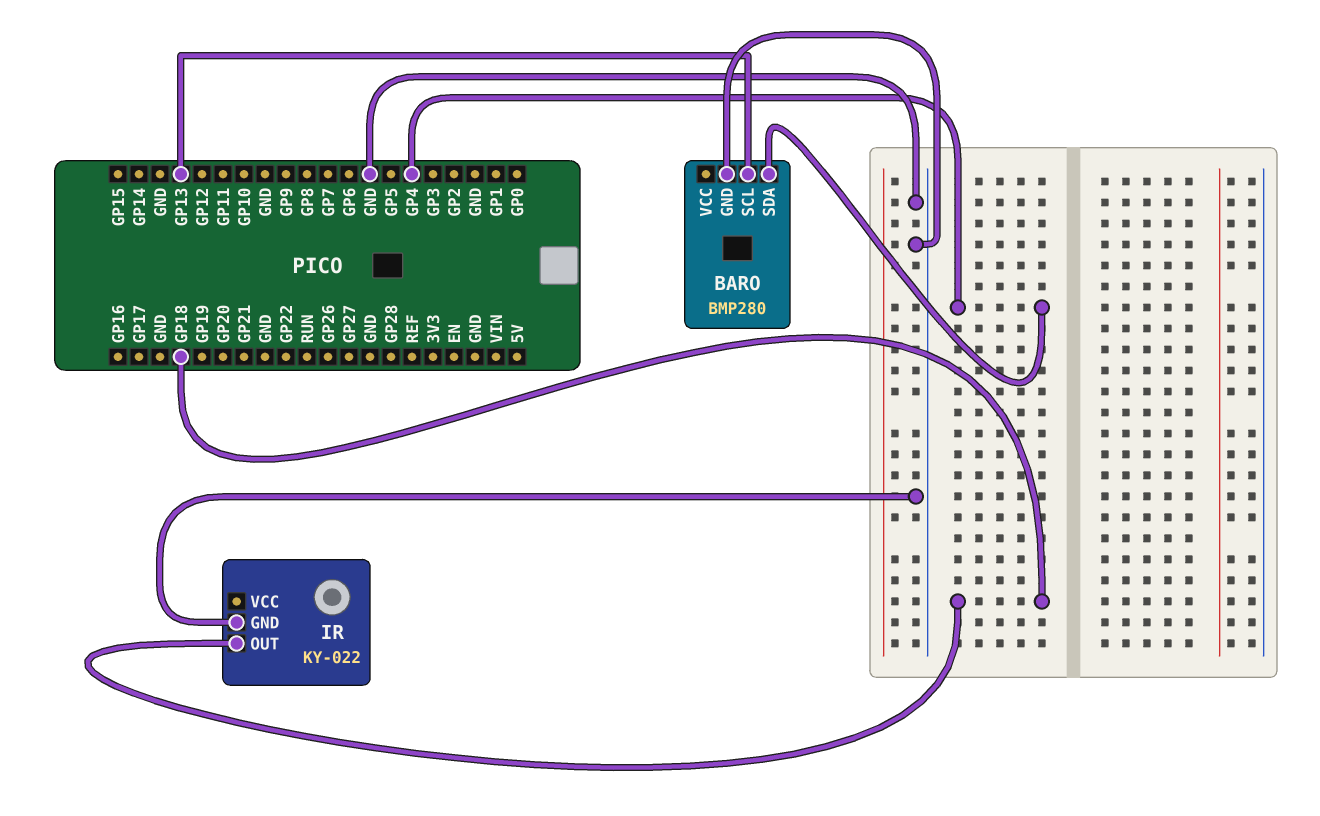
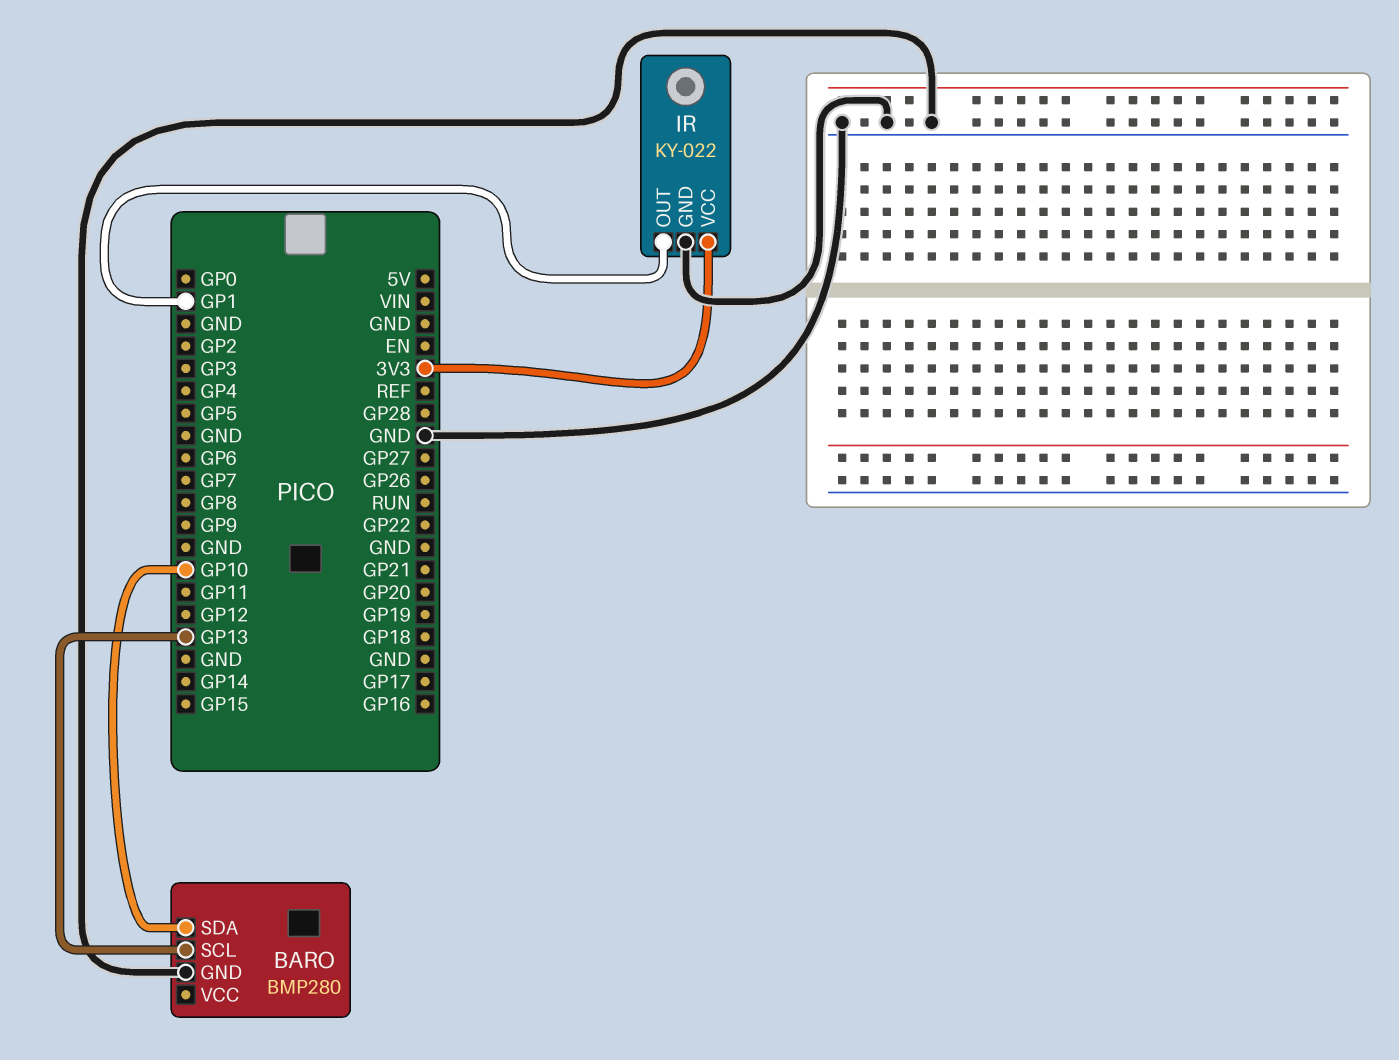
BARO pin SDA: GP4 -> GP10
IR pin OUT: GP18 -> GP1
IR pin VCC: none -> 3V3

